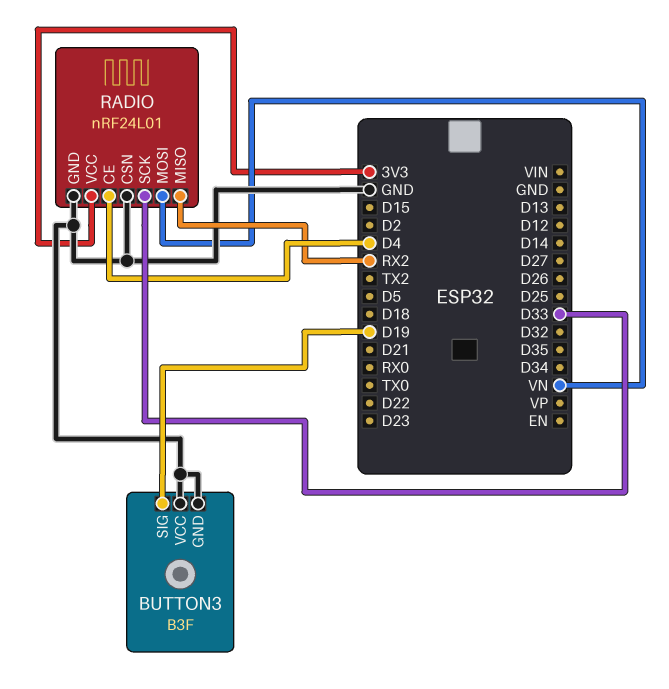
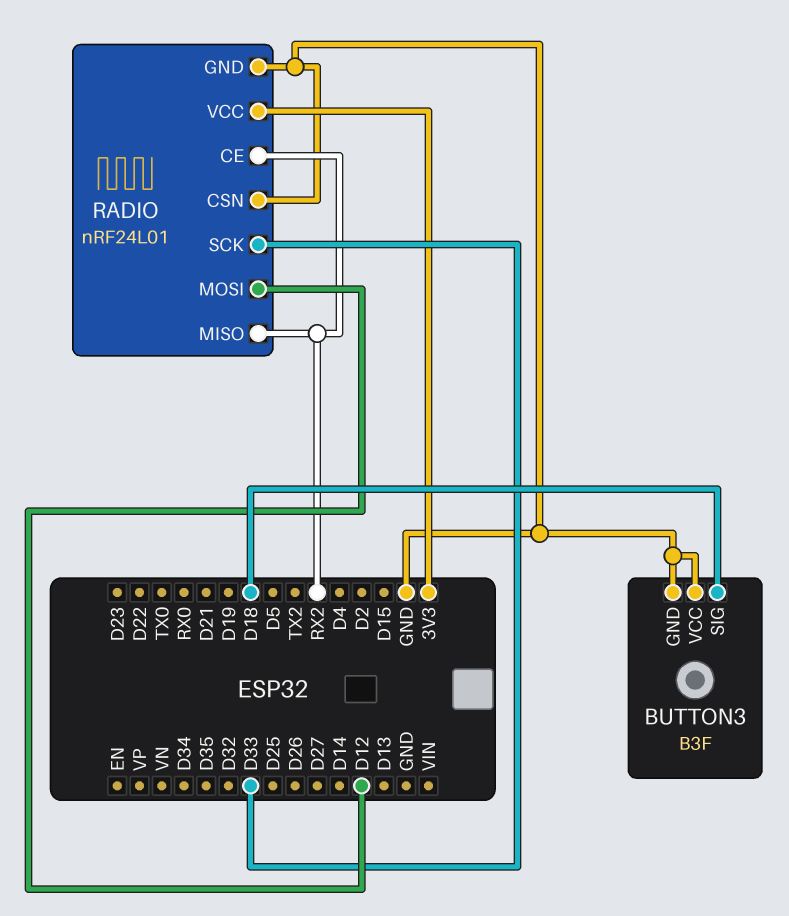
BUTTON3 pin SIG: D19 -> D18
RADIO pin CE: D4 -> RX2
RADIO pin MOSI: VN -> D12

